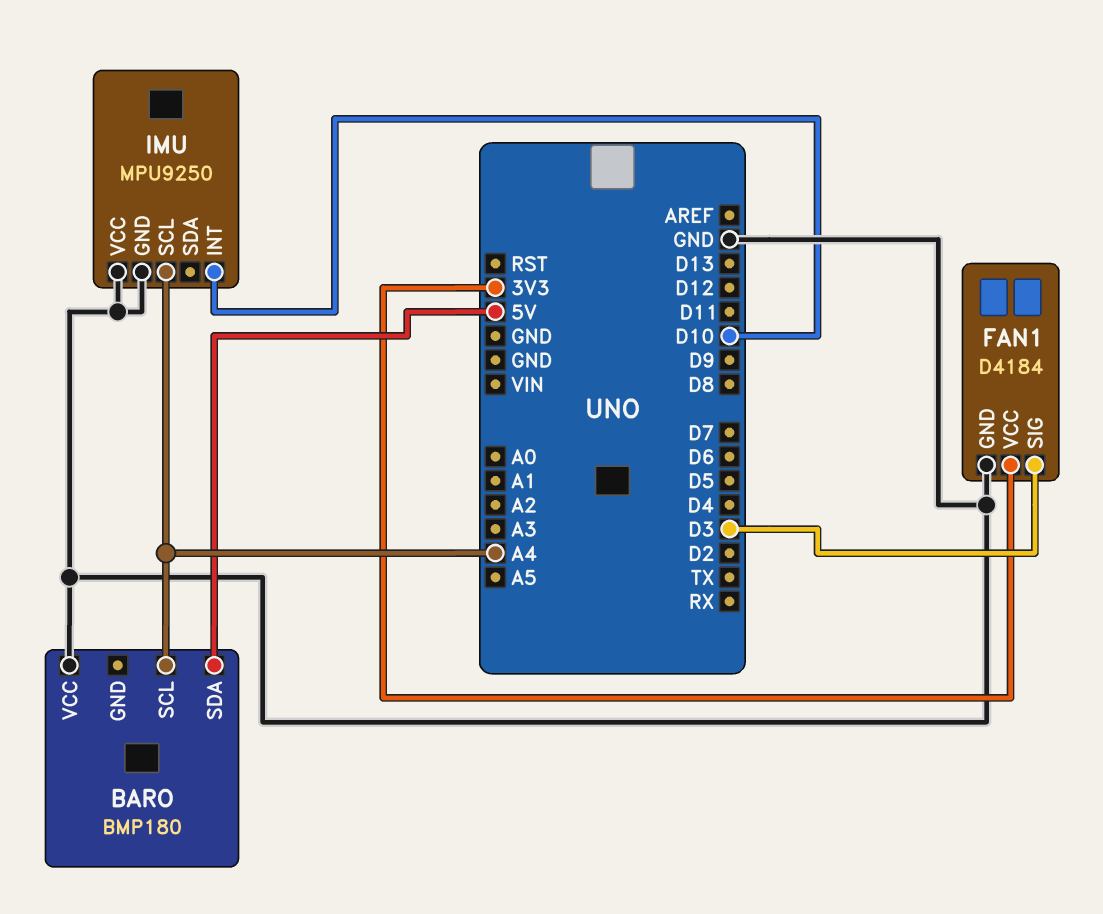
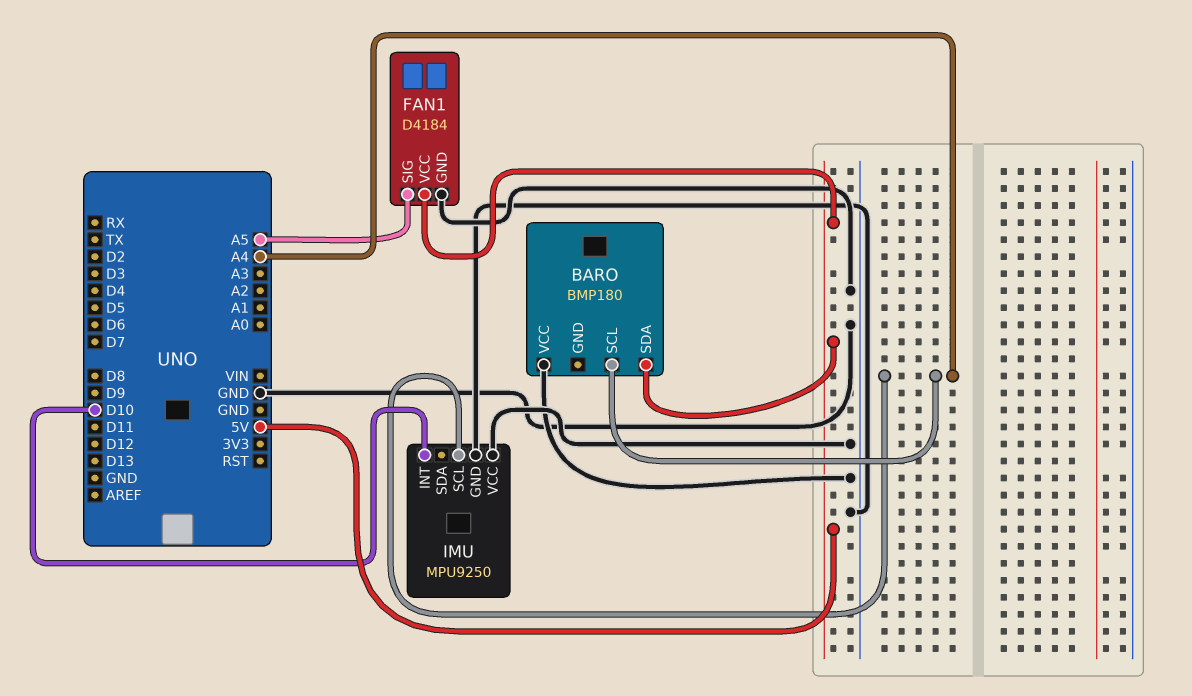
FAN1 pin SIG: D3 -> A5
FAN1 pin VCC: 3V3 -> 5V

